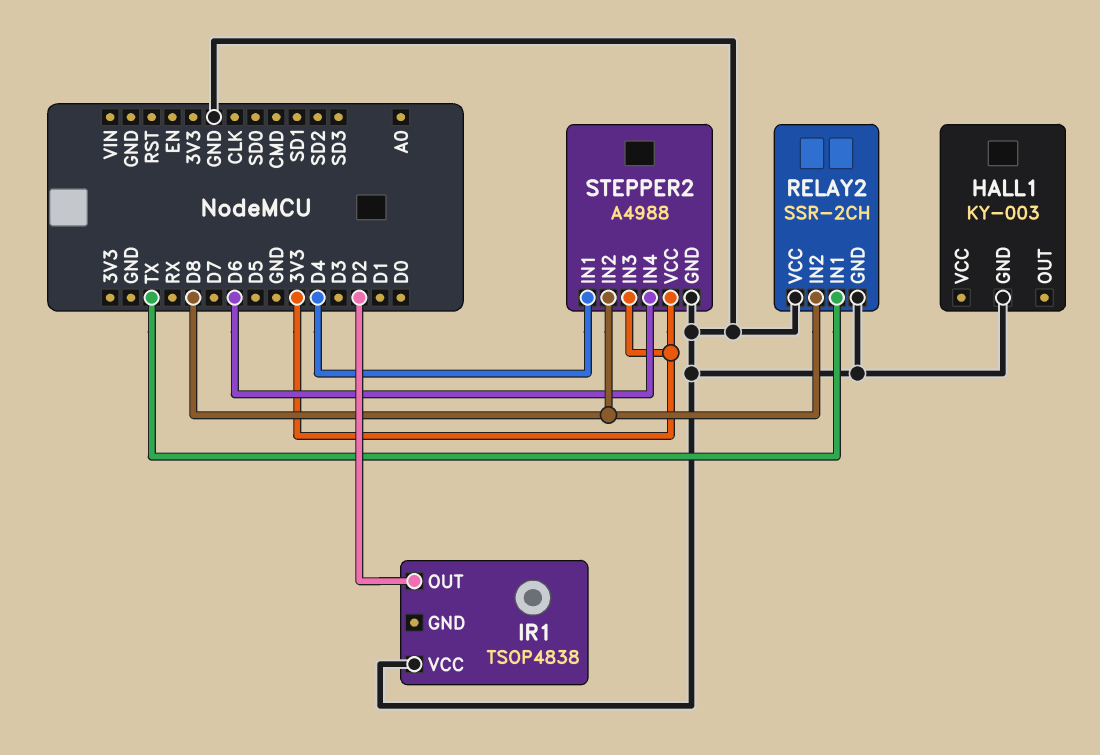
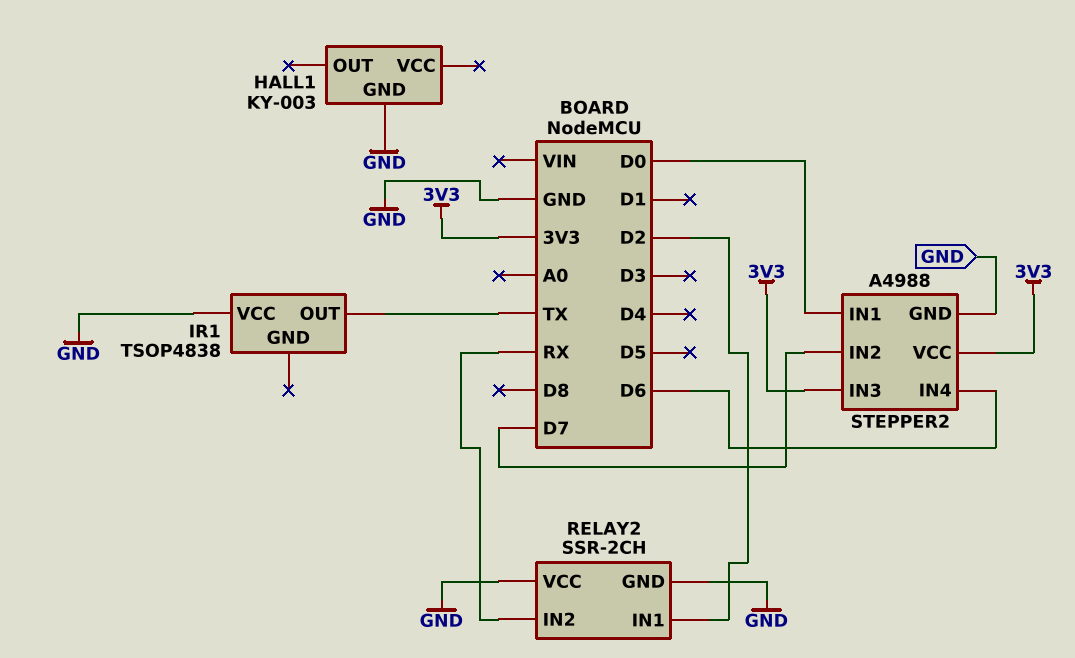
IR1 pin OUT: D2 -> TX
RELAY2 pin IN1: TX -> D2
RELAY2 pin IN2: D8 -> RX
STEPPER2 pin IN1: D4 -> D0
STEPPER2 pin IN2: D8 -> D7

